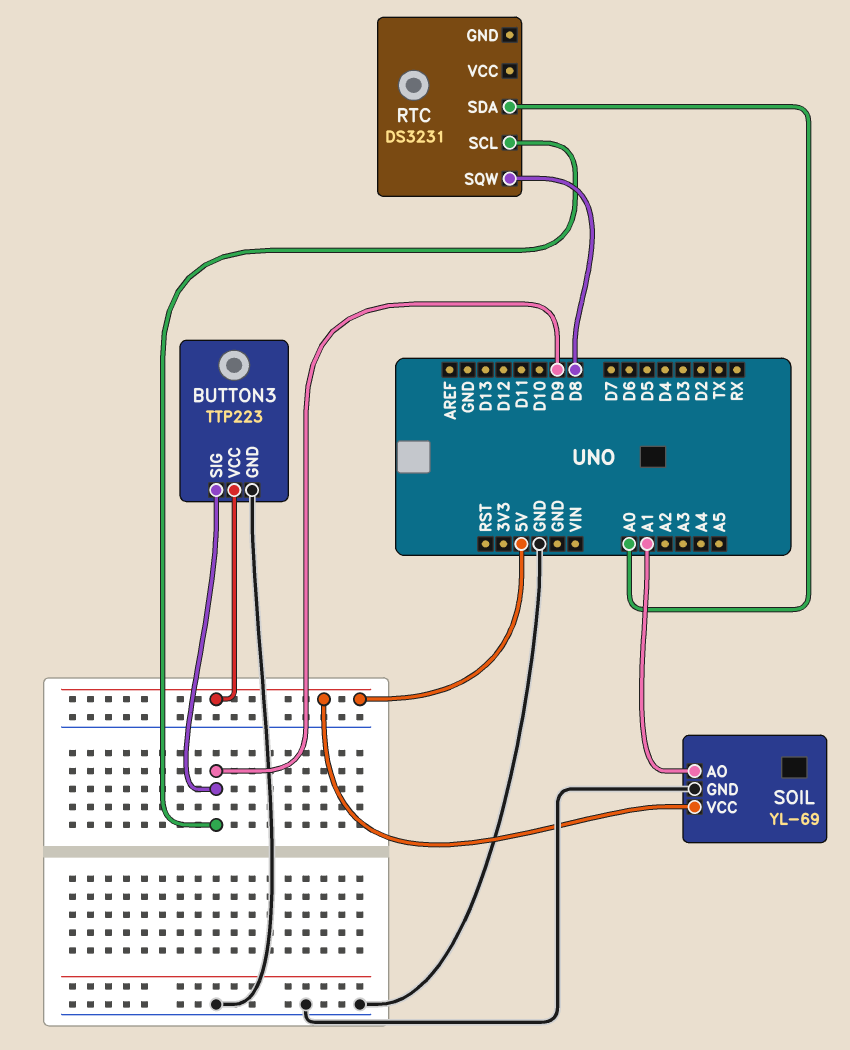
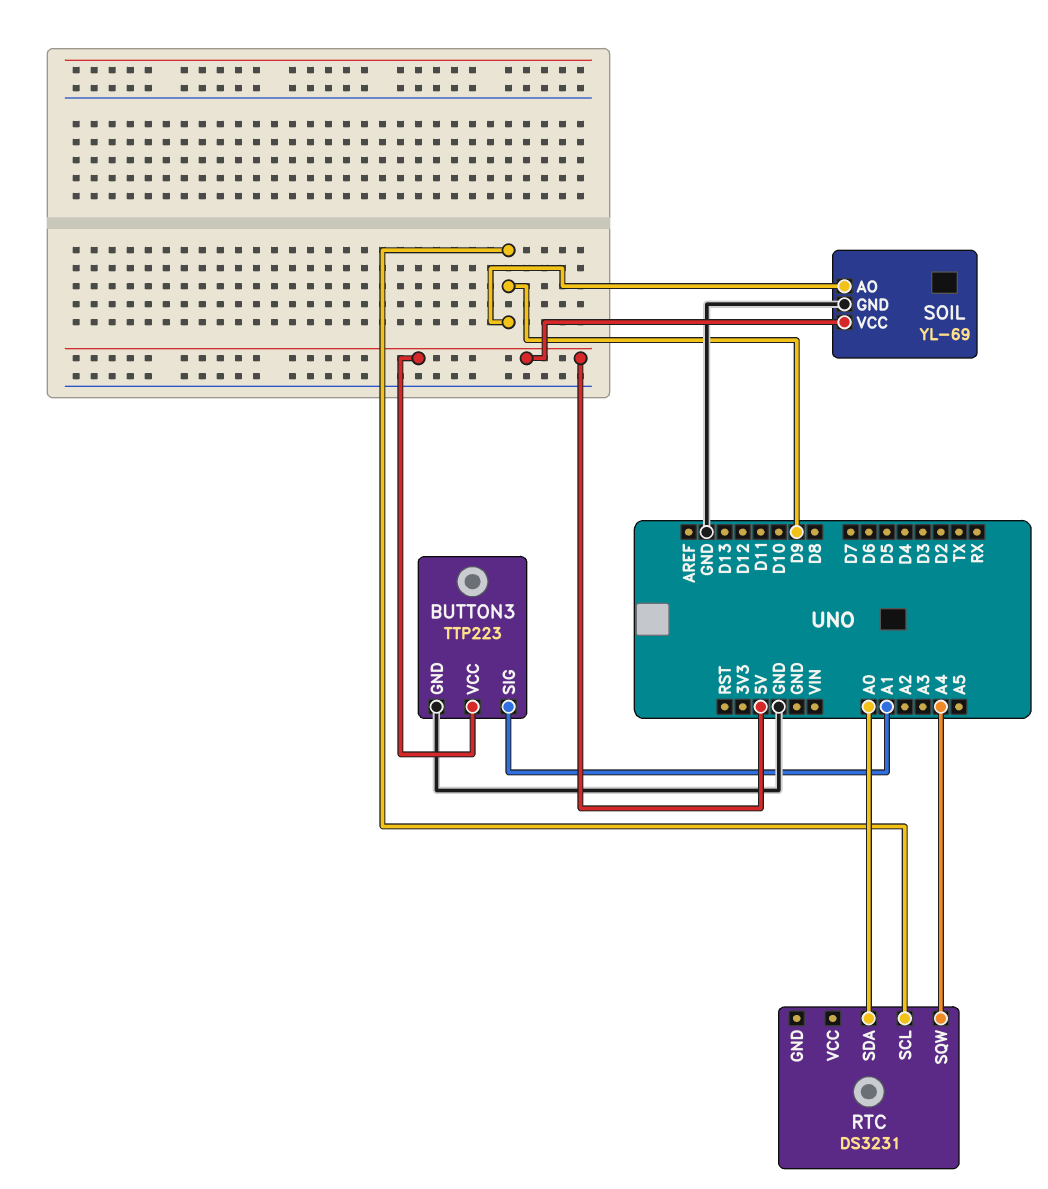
BUTTON3 pin SIG: D9 -> A1
RTC pin SQW: D8 -> A4
SOIL pin AO: A1 -> D9

